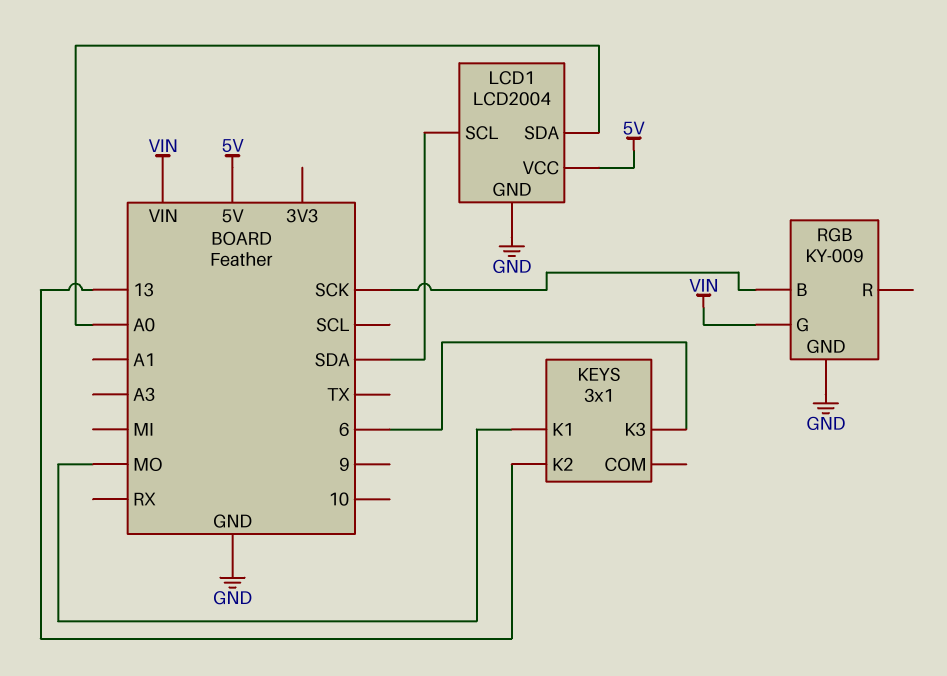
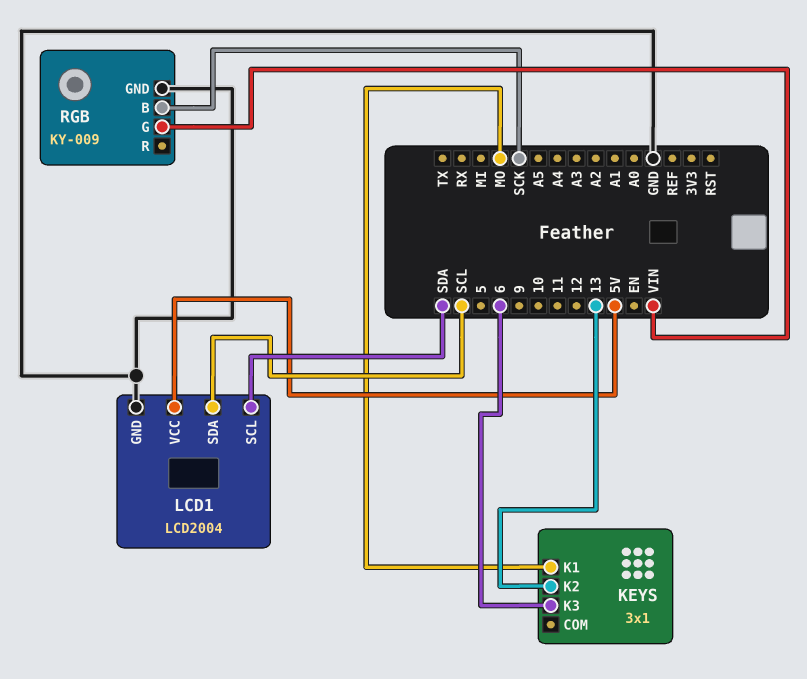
LCD1 pin SDA: A0 -> SCL

